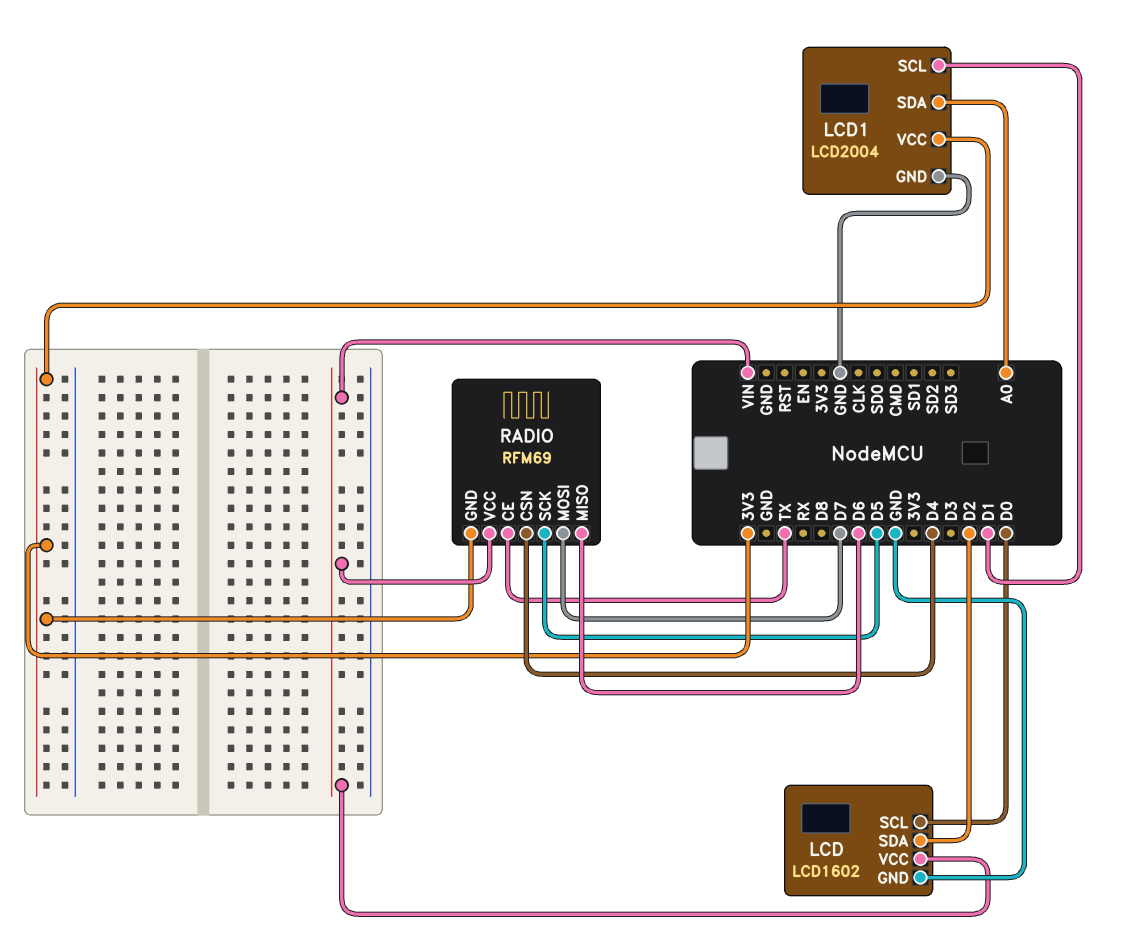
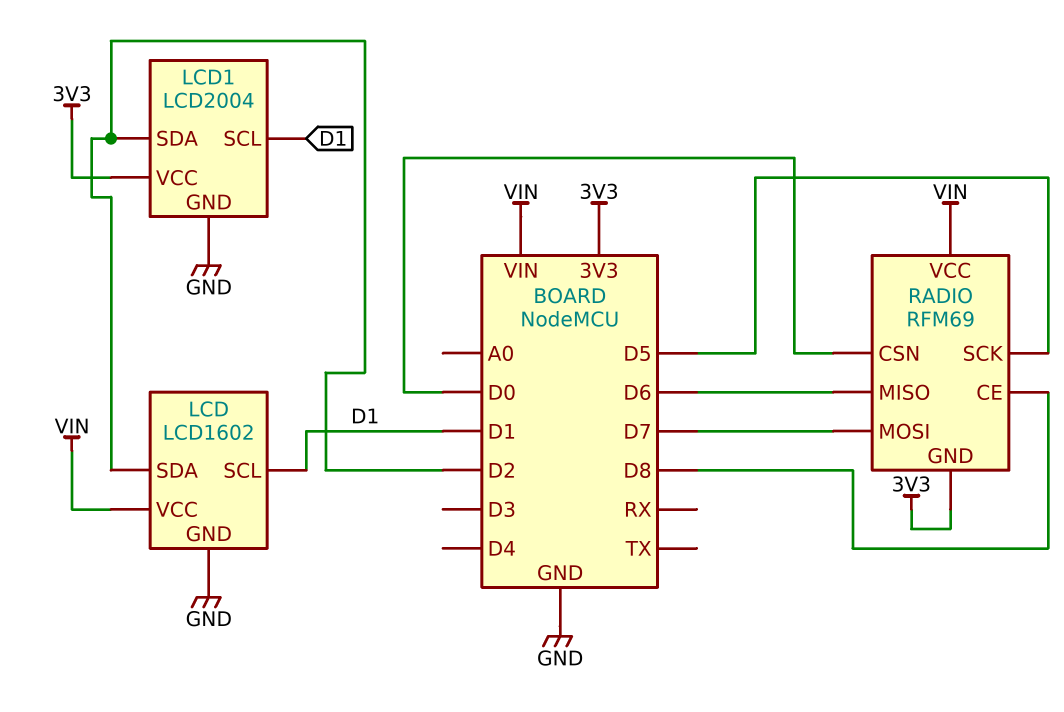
LCD pin SCL: D0 -> D1
LCD1 pin SDA: A0 -> D2
RADIO pin CE: TX -> D8
RADIO pin CSN: D4 -> D0

